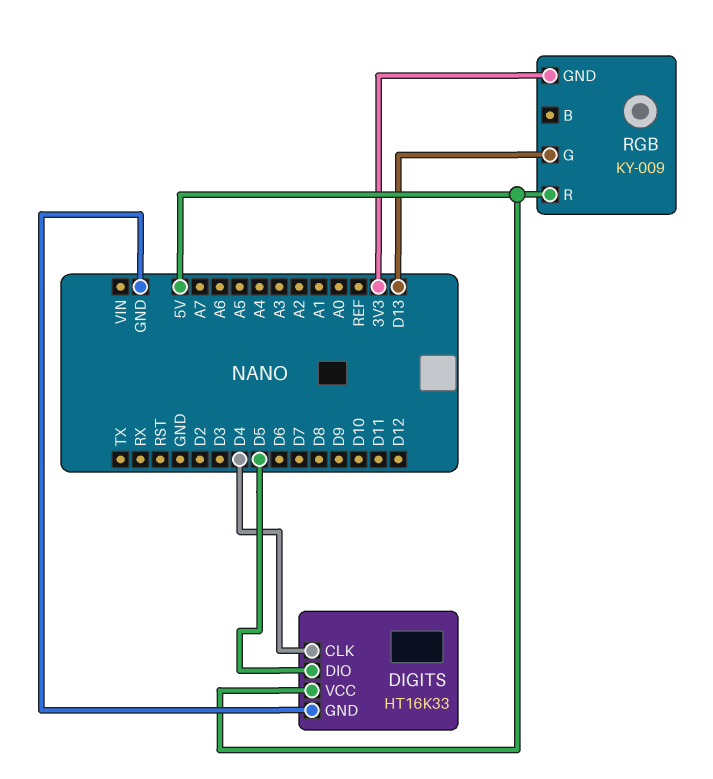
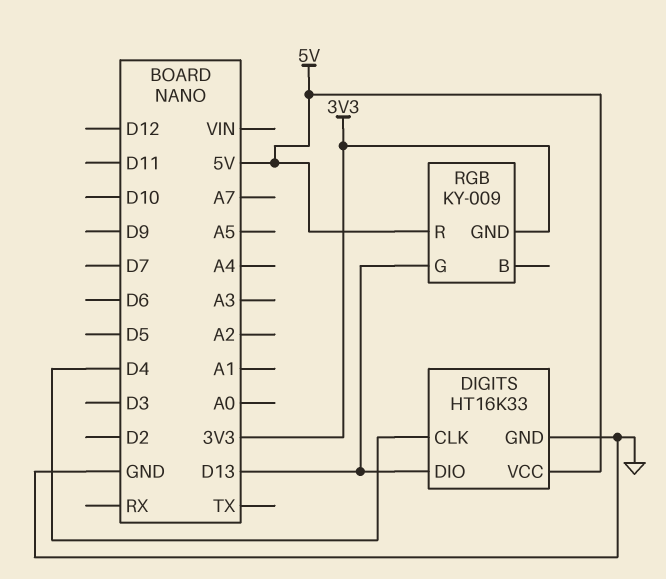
DIGITS pin DIO: D5 -> D13

